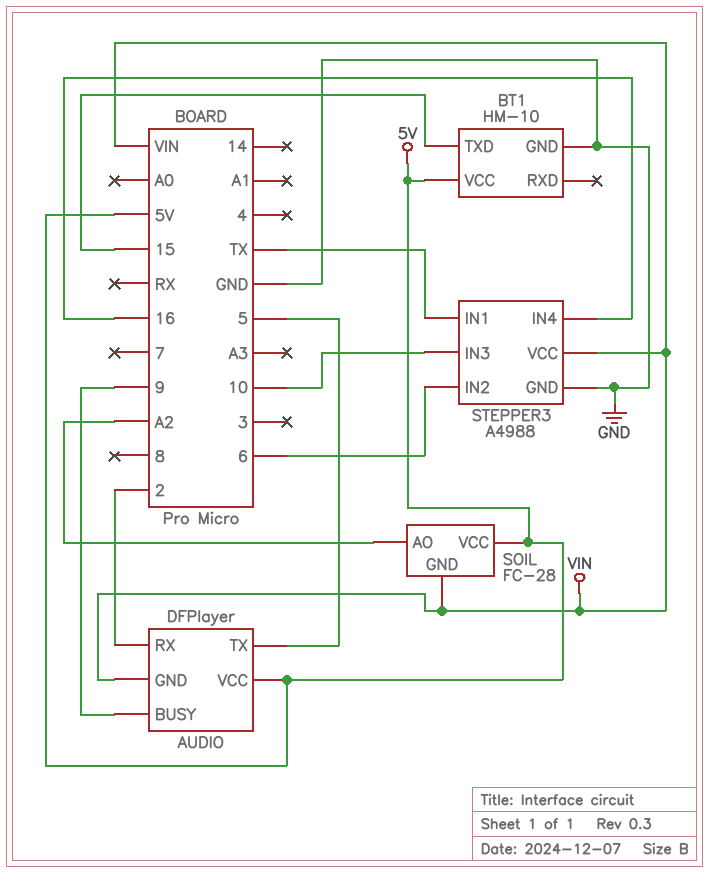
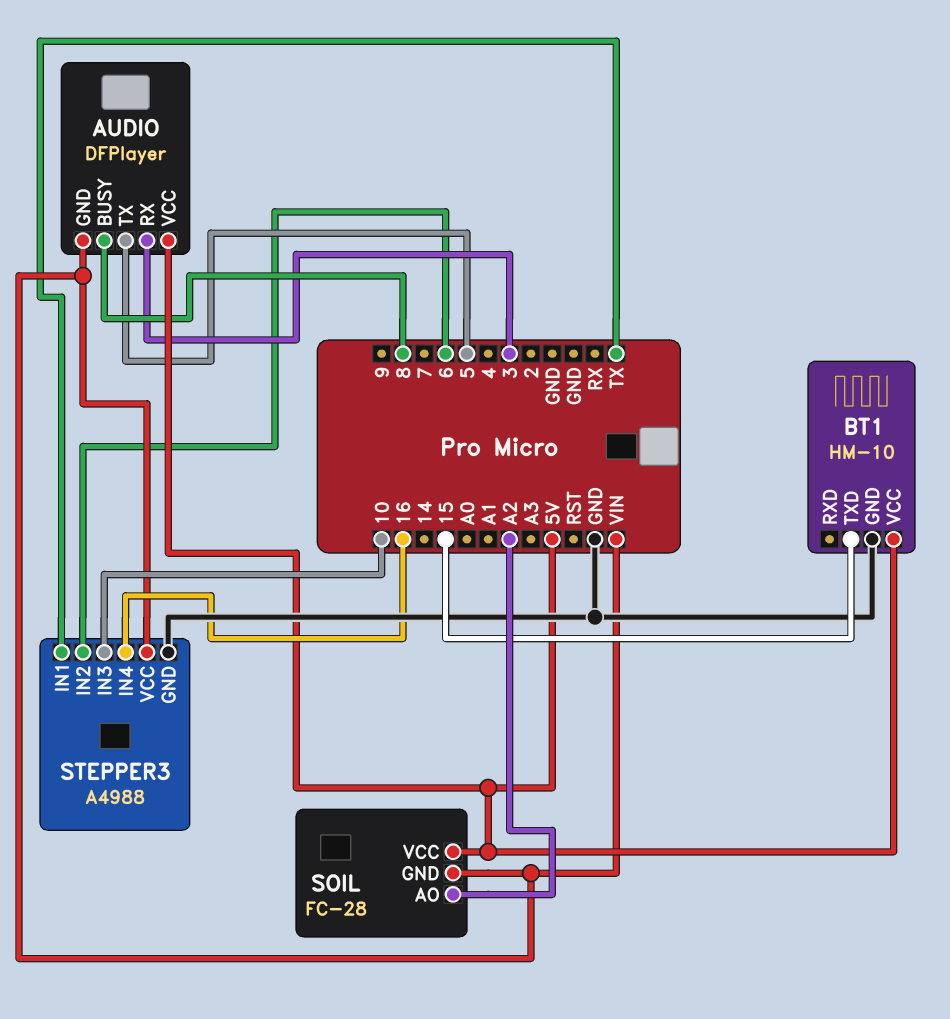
AUDIO pin BUSY: 9 -> 8
AUDIO pin RX: 2 -> 3

